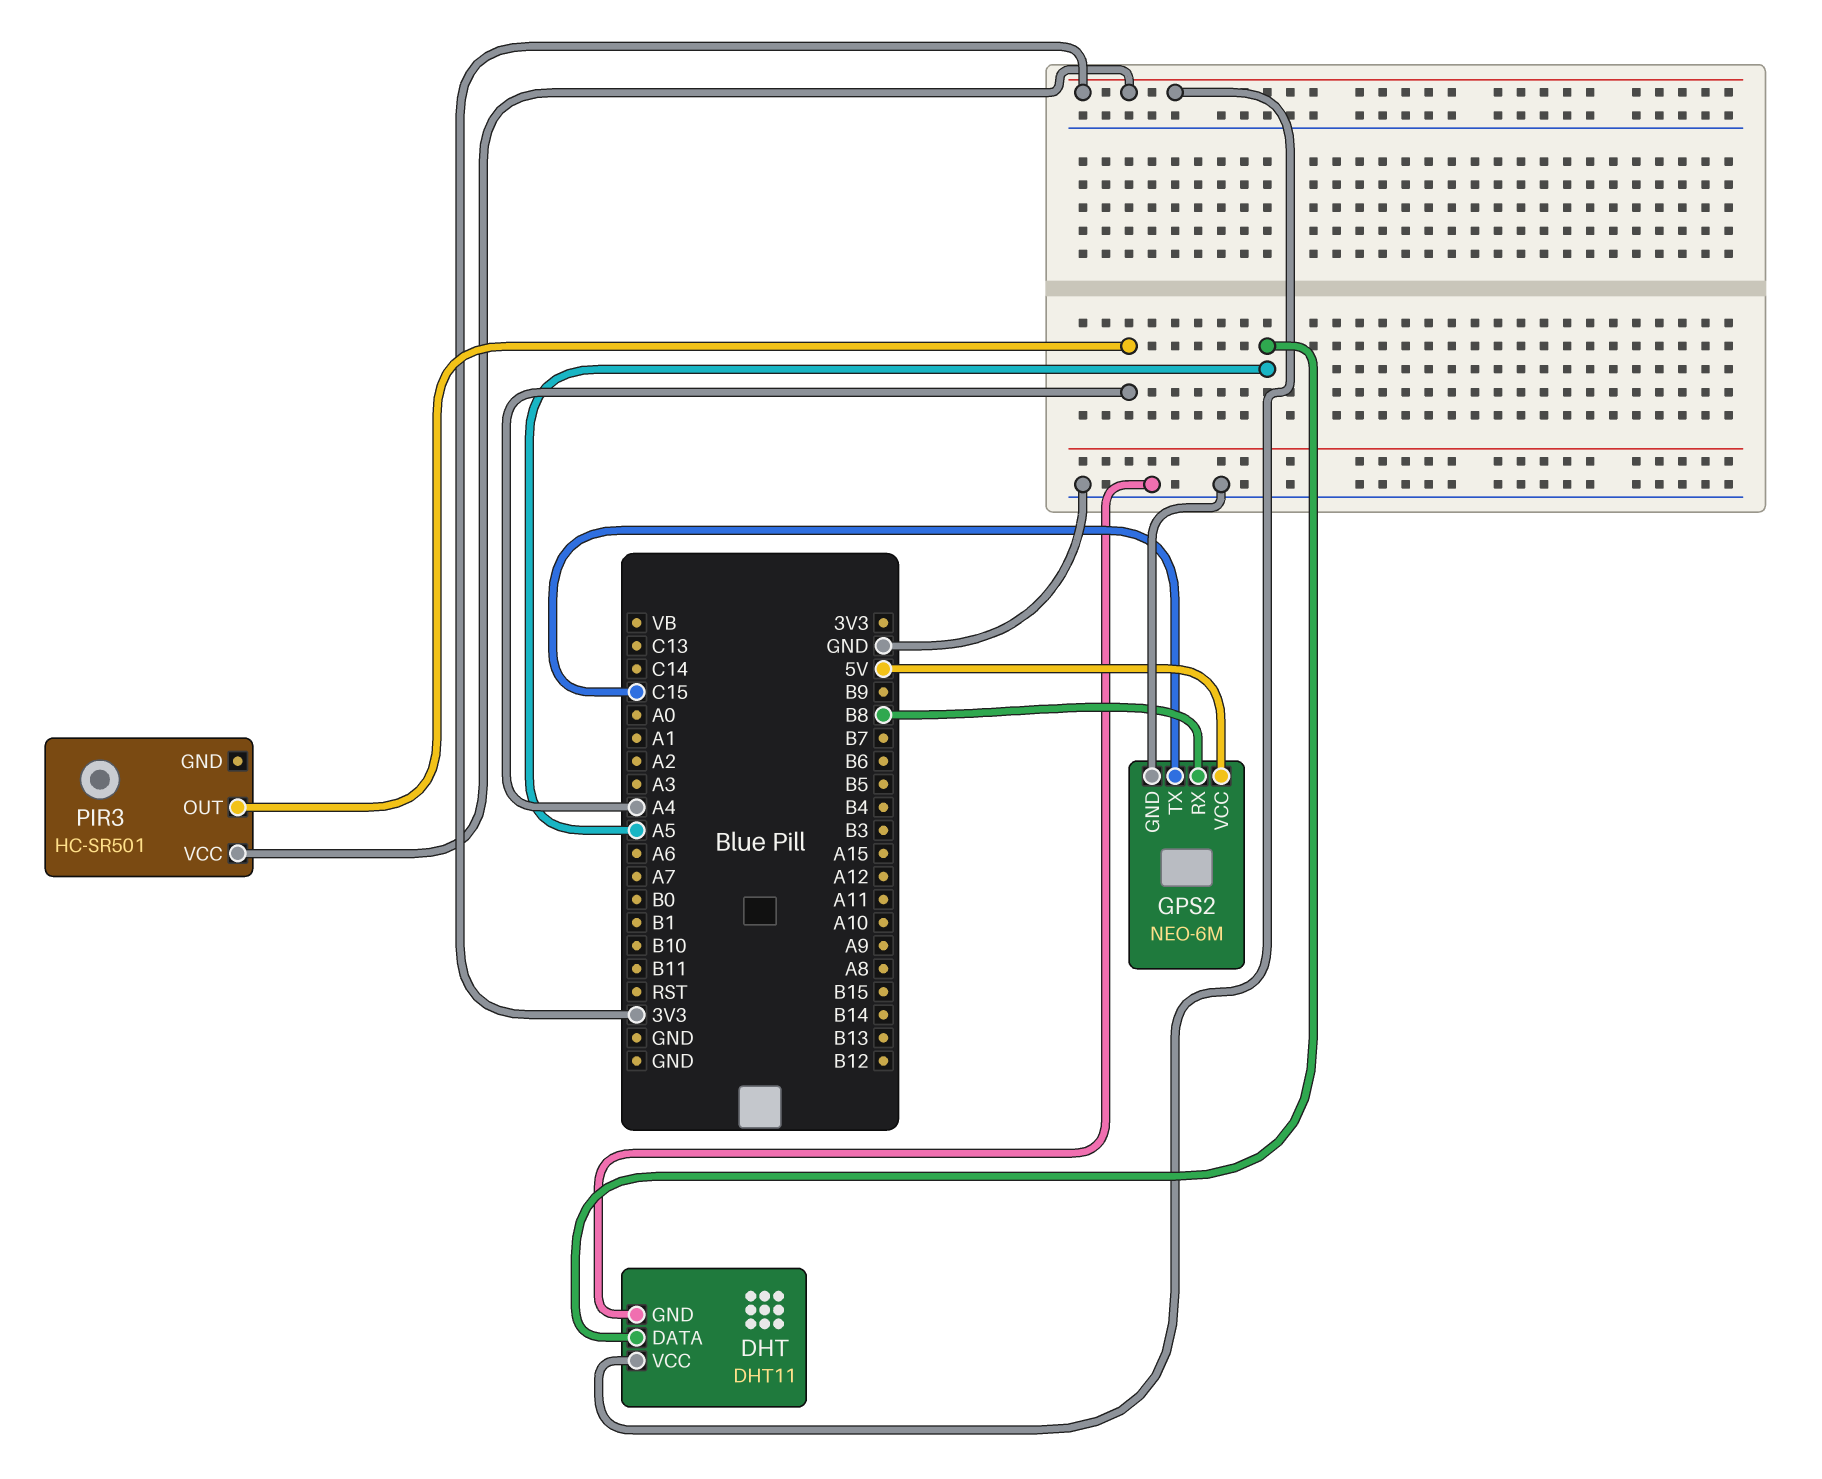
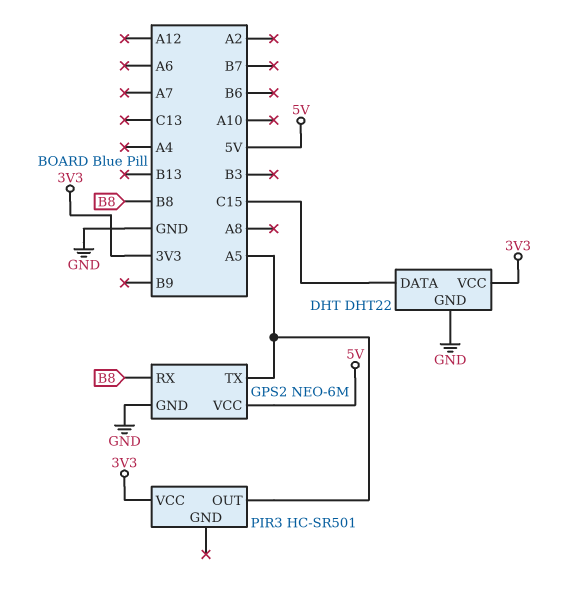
DHT: DHT11 -> DHT22
DHT pin DATA: A5 -> C15
GPS2 pin TX: C15 -> A5
PIR3 pin OUT: A4 -> A5

